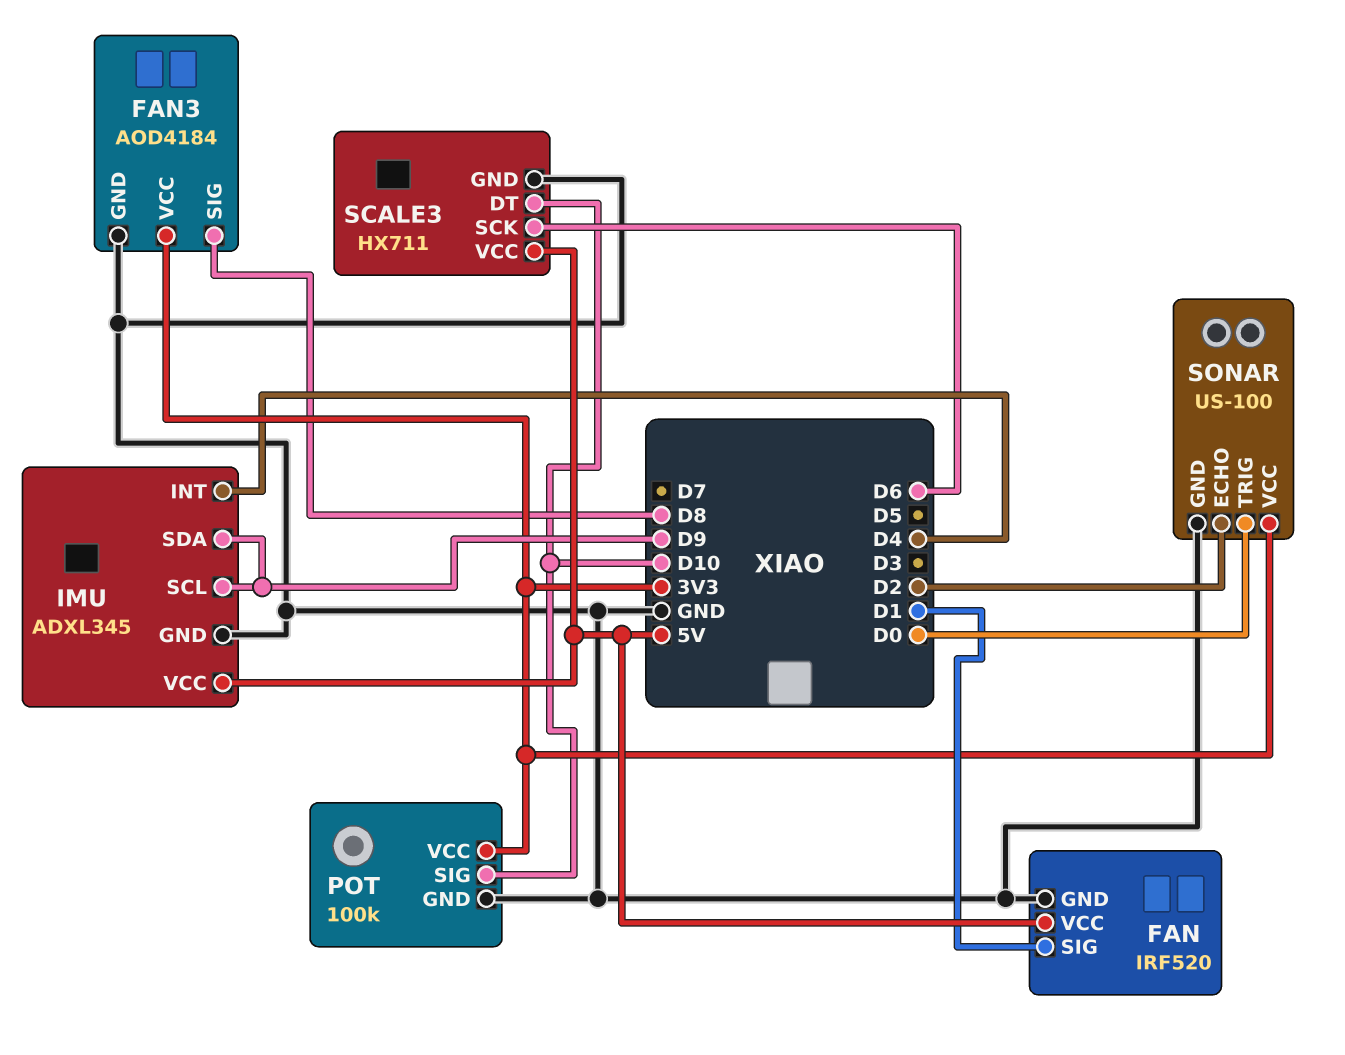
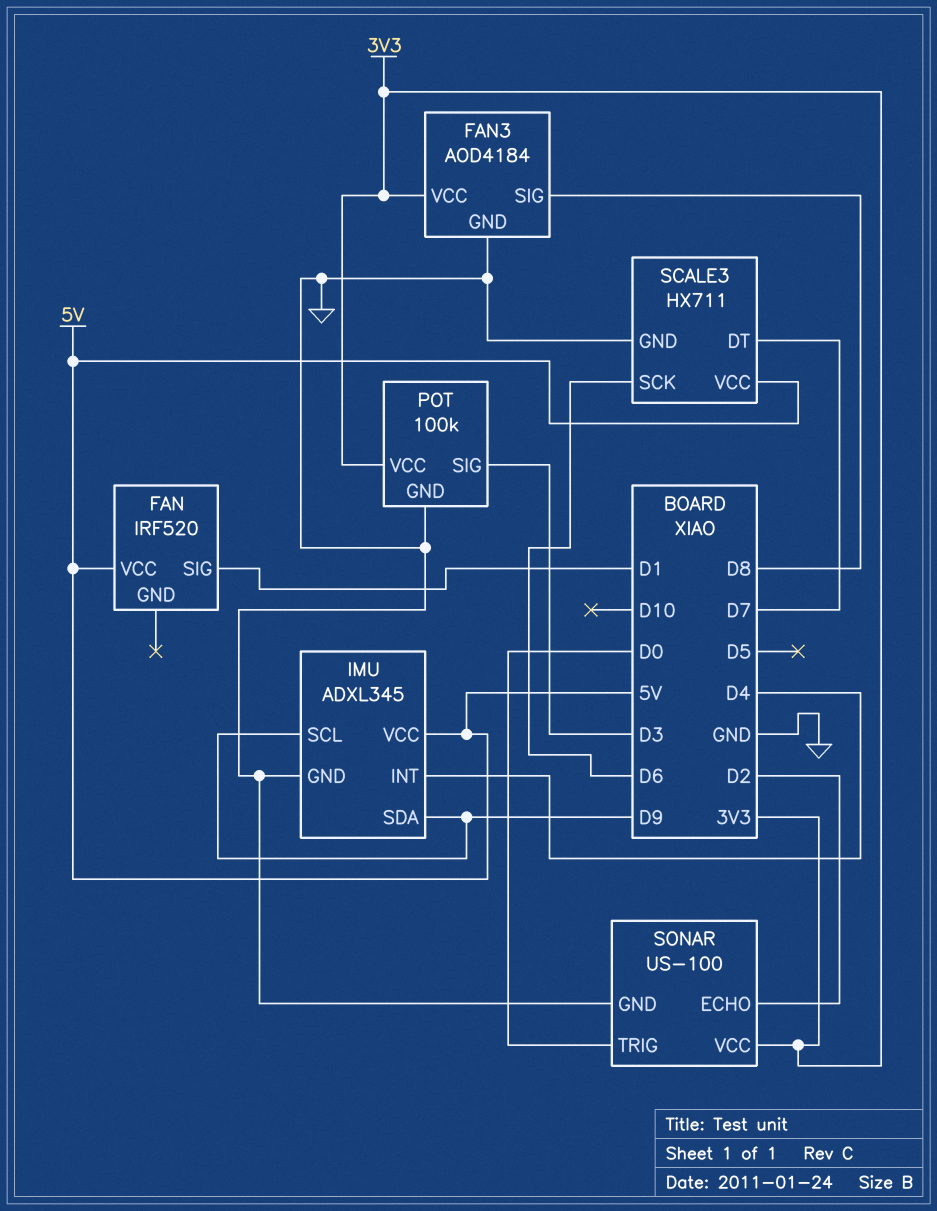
FAN pin GND: GND -> none
POT pin SIG: D10 -> D3
SCALE3 pin DT: D10 -> D7

